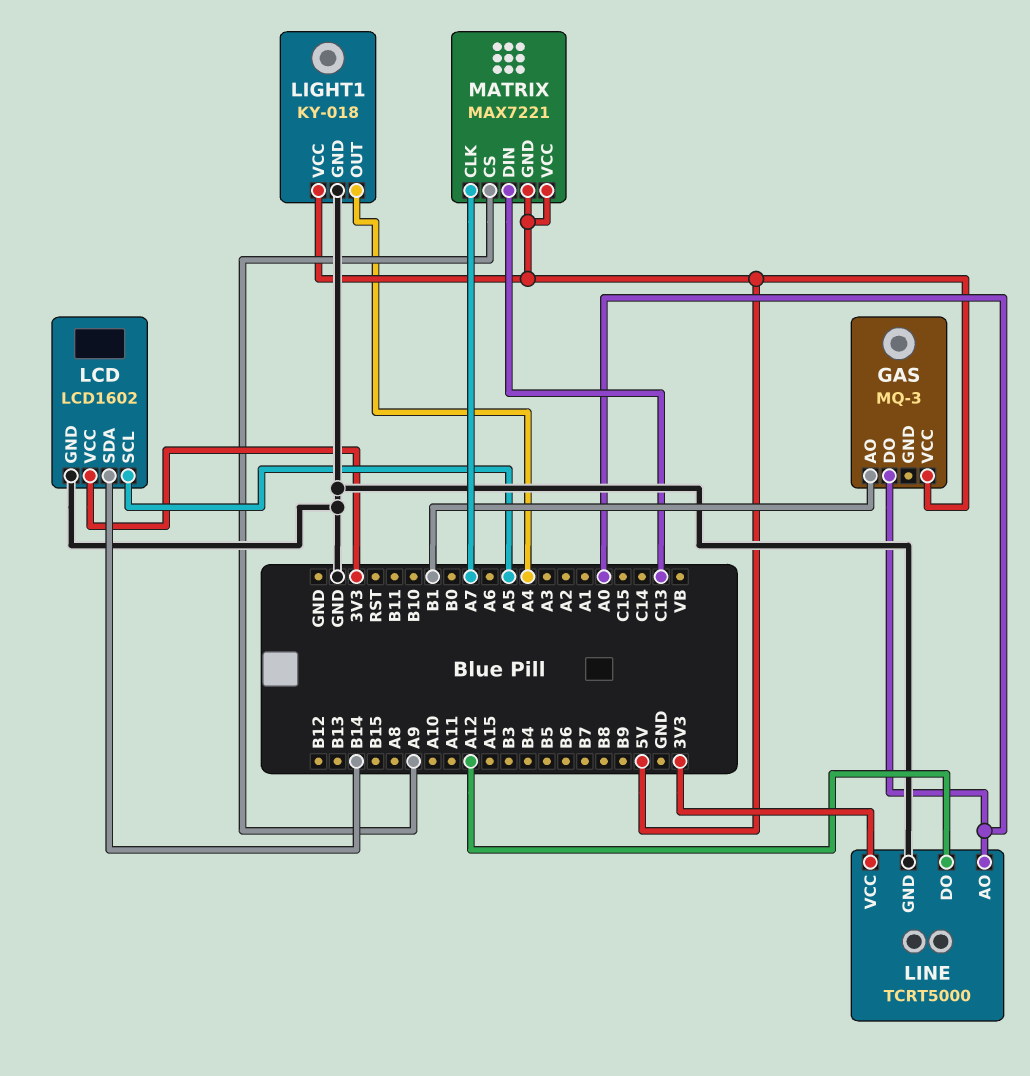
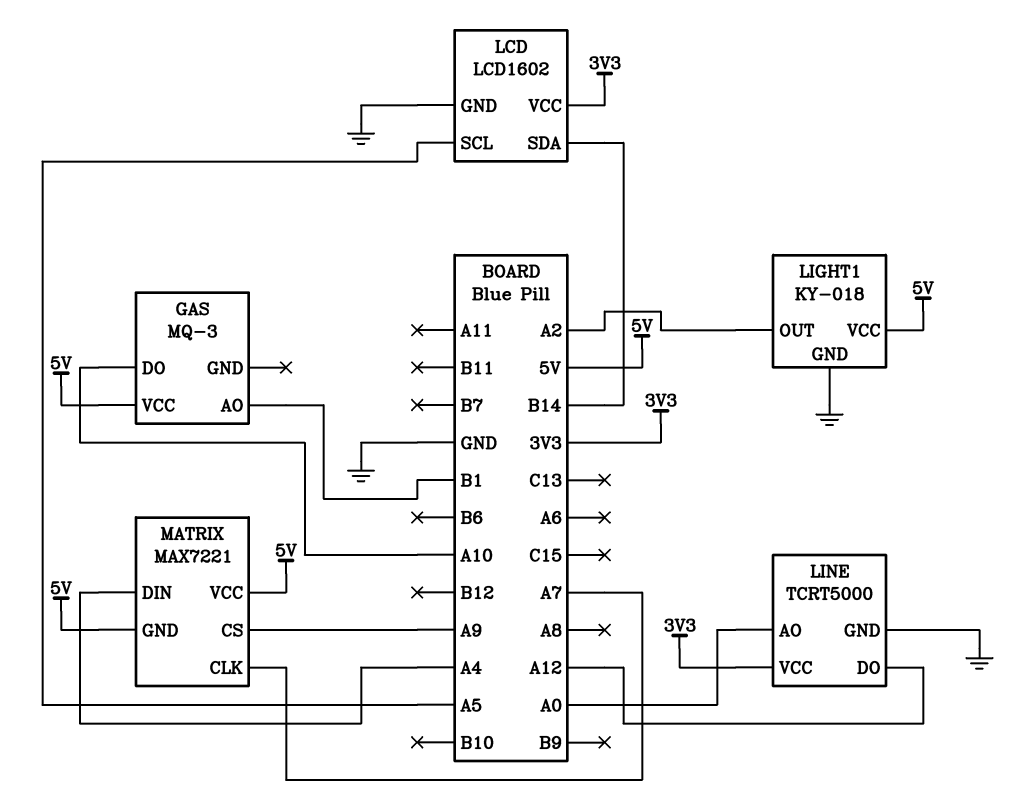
GAS pin DO: A0 -> A10
LIGHT1 pin OUT: A4 -> A2
MATRIX pin DIN: C13 -> A4

